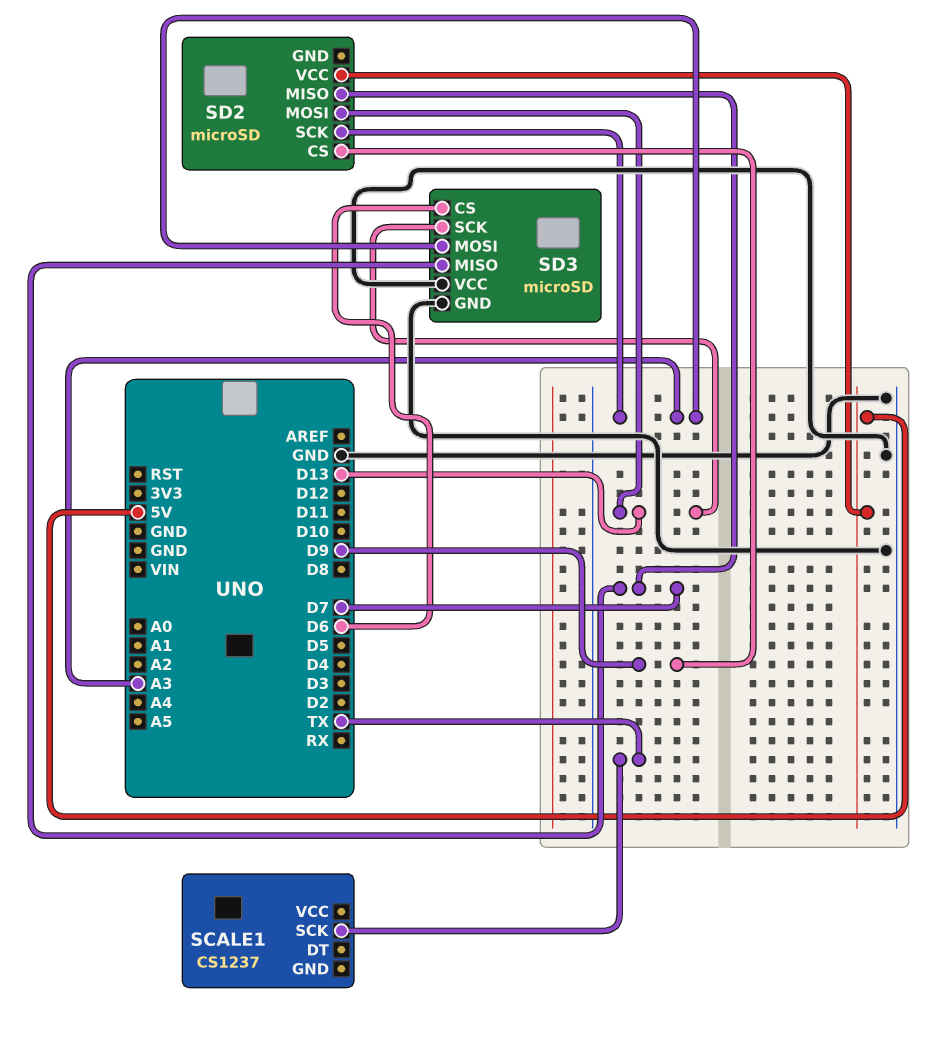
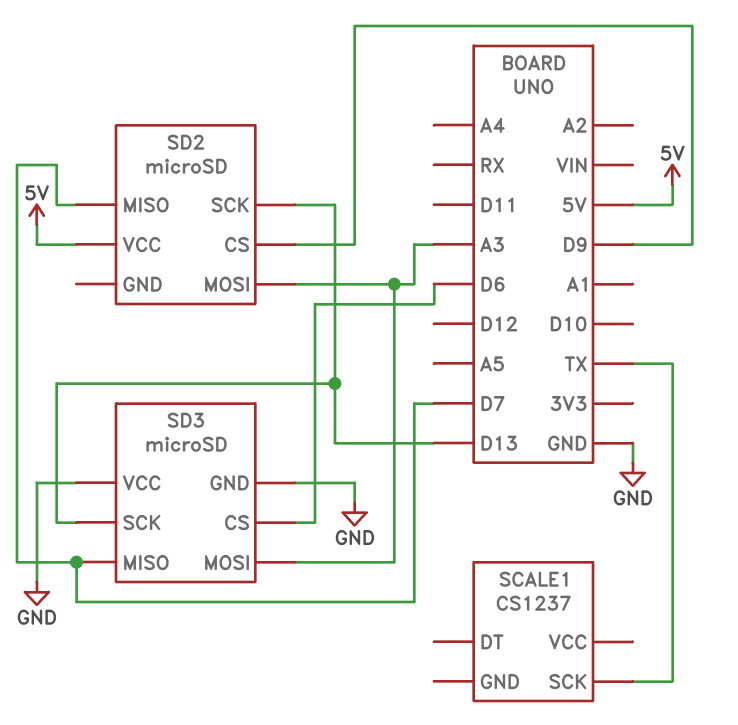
SD2 pin MOSI: D13 -> A3
SD2 pin SCK: A3 -> D13

